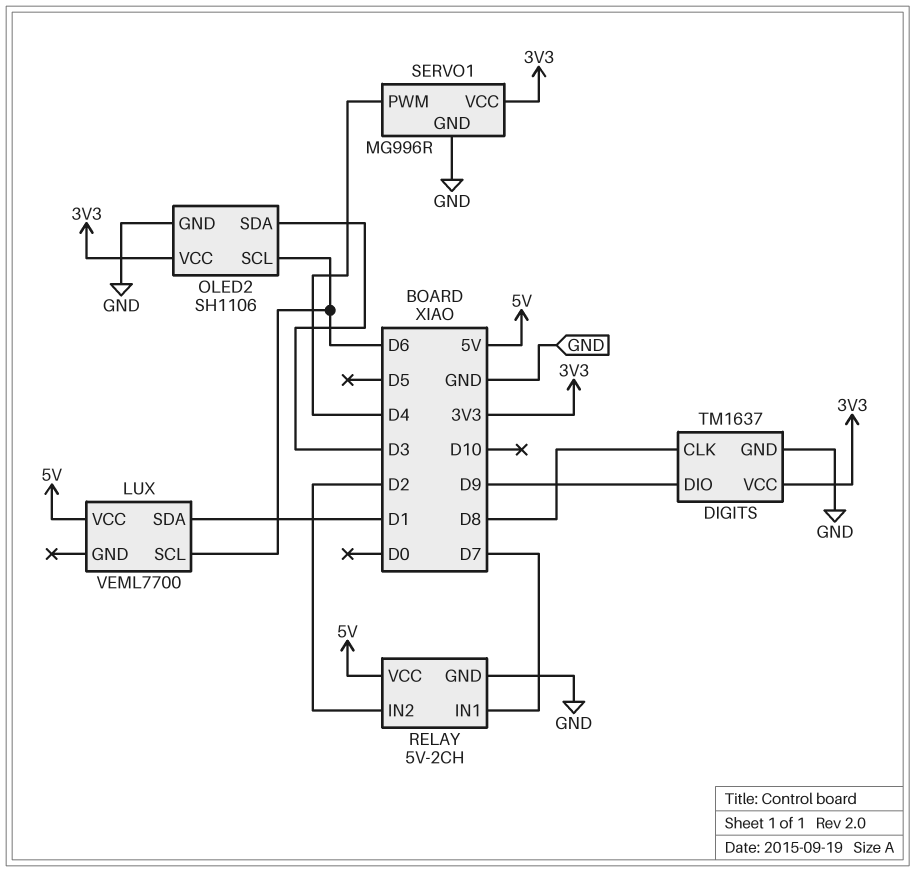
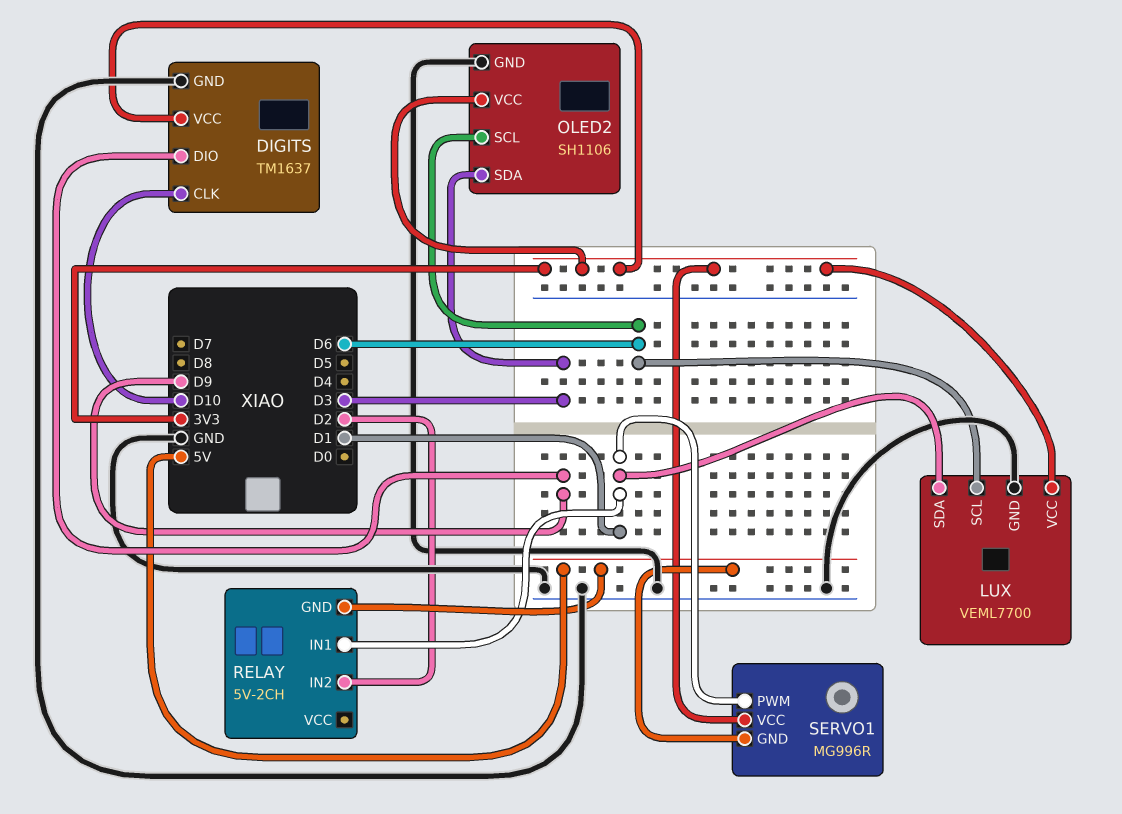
DIGITS pin CLK: D8 -> D10
LUX pin GND: none -> GND
LUX pin VCC: 5V -> 3V3
RELAY pin GND: GND -> 5V
RELAY pin IN1: D7 -> D1
RELAY pin VCC: 5V -> none
SERVO1 pin GND: GND -> 5V
SERVO1 pin PWM: D4 -> D1

